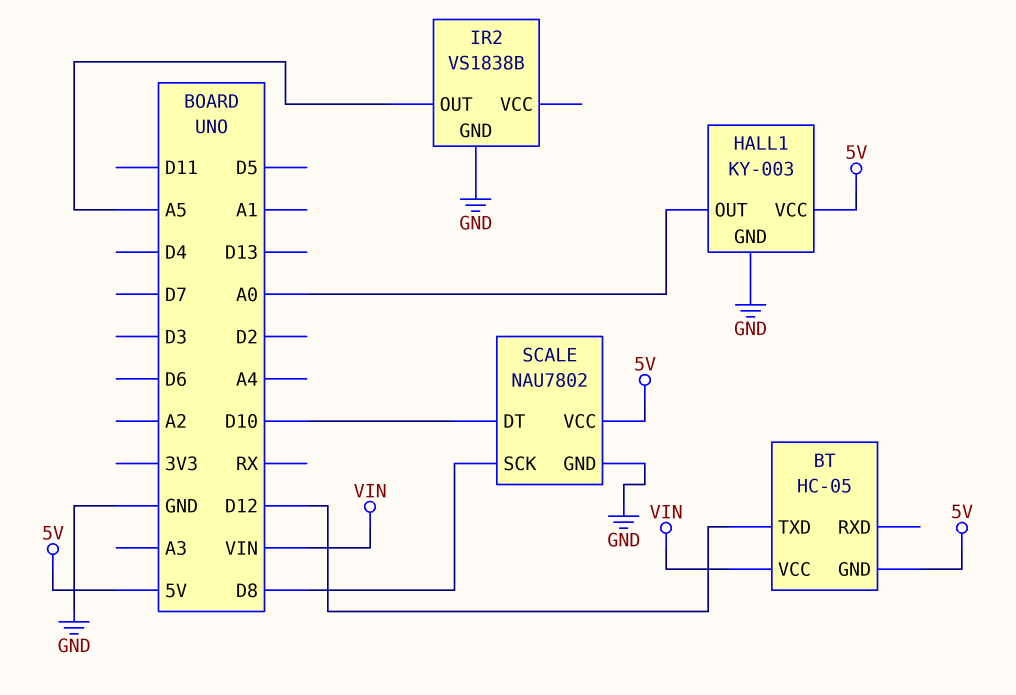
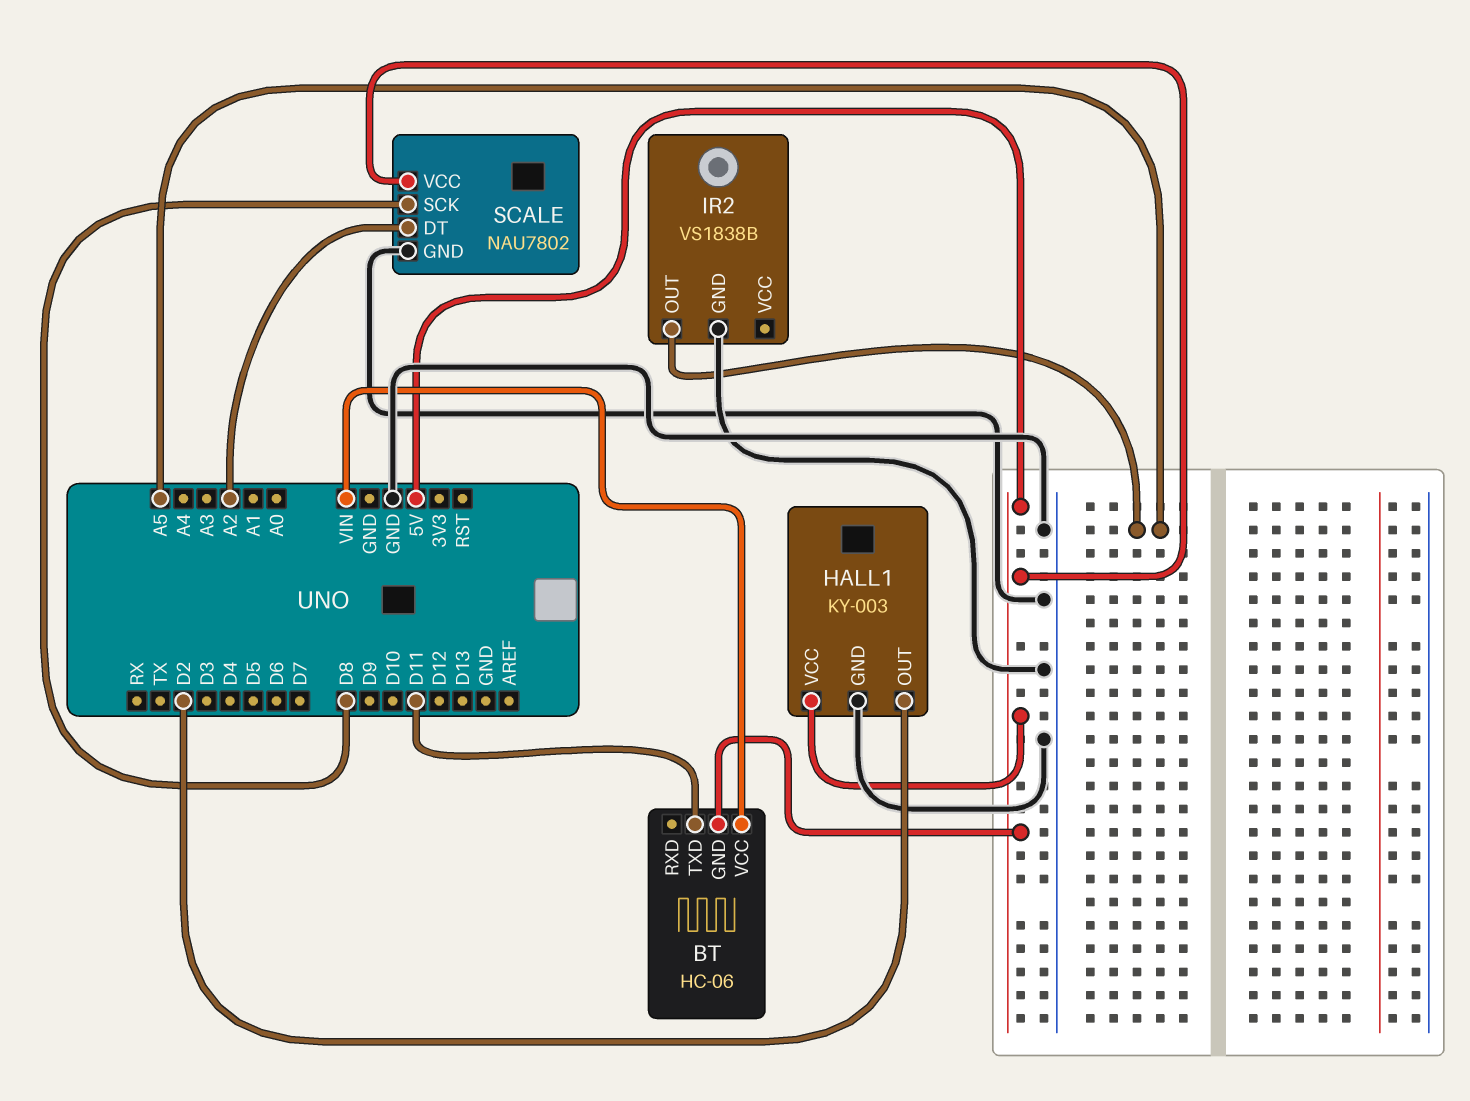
BT: HC-05 -> HC-06
BT pin TXD: D12 -> D11
HALL1 pin OUT: A0 -> D2
SCALE pin DT: D10 -> A2

